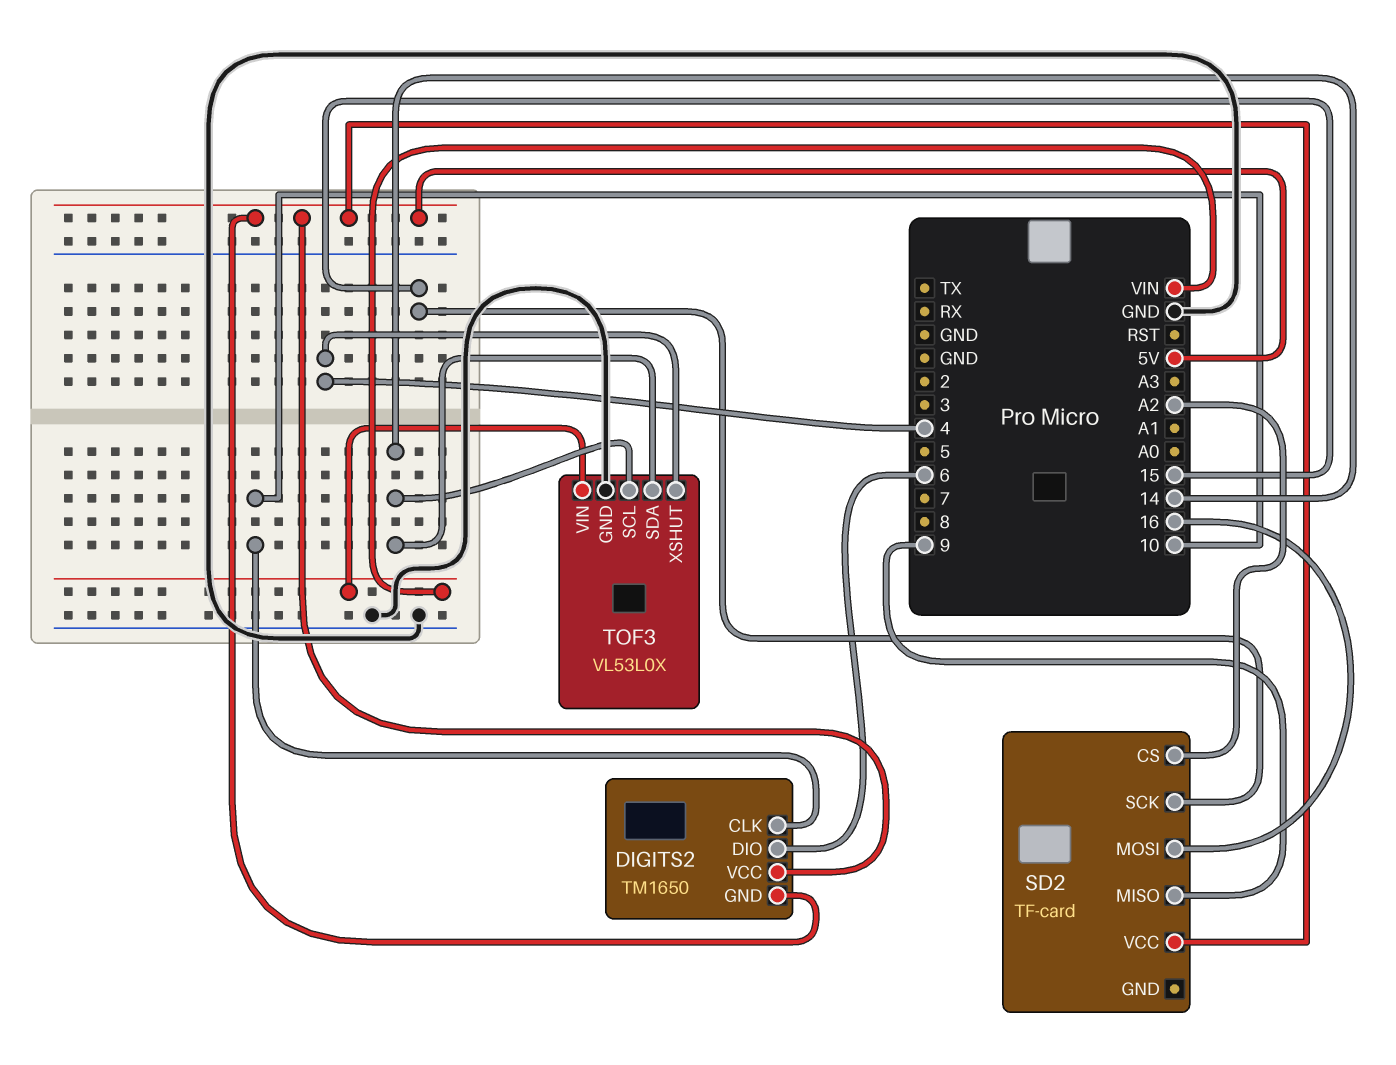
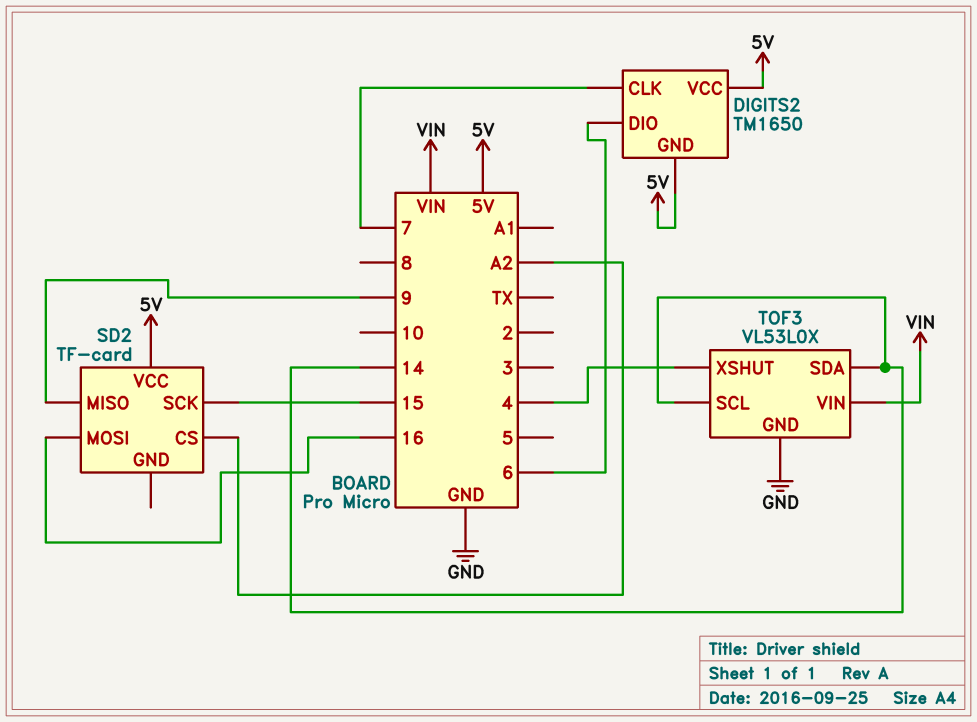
DIGITS2 pin CLK: 10 -> 7

